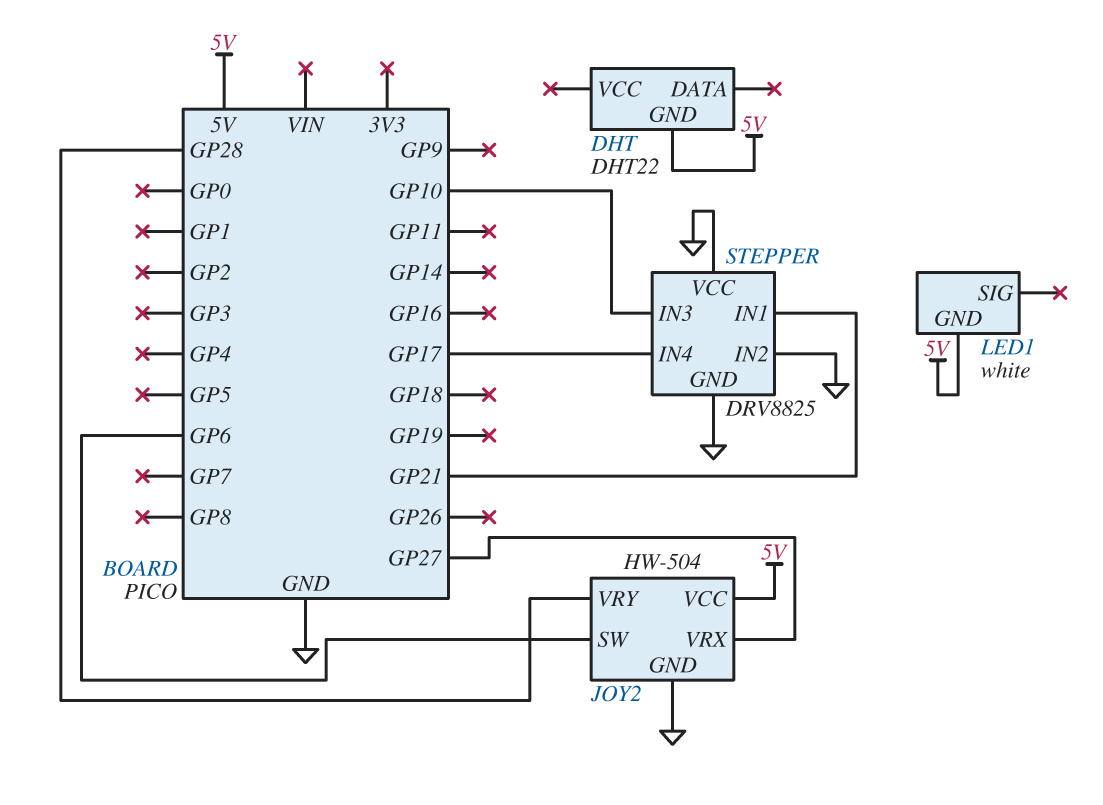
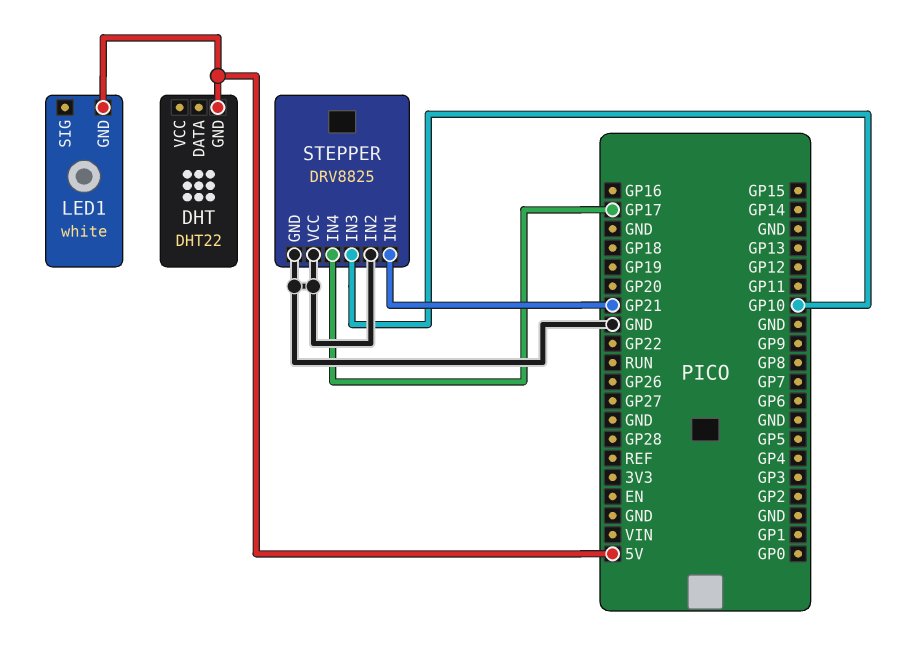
JOY2: HW-504 -> none
JOY2 pin GND: GND -> none
JOY2 pin SW: GP6 -> none
JOY2 pin VCC: 5V -> none
JOY2 pin VRX: GP27 -> none
JOY2 pin VRY: GP28 -> none

